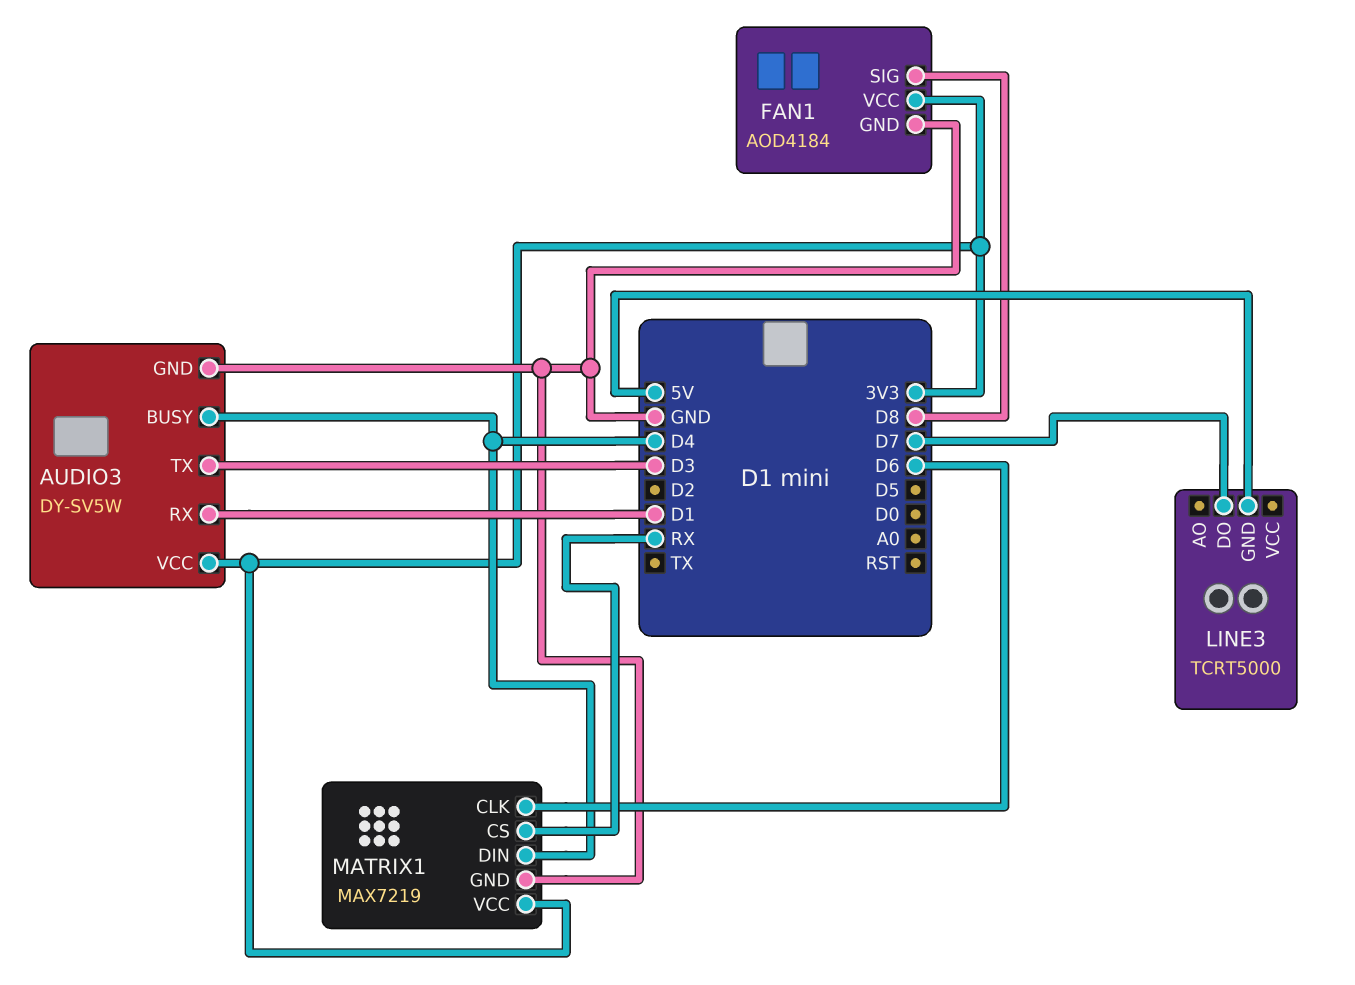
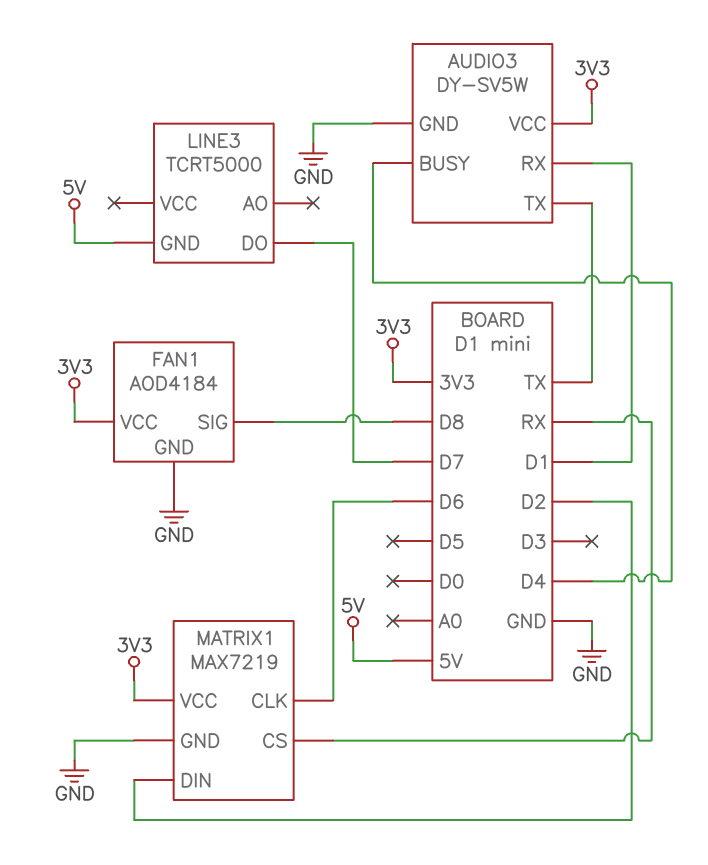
AUDIO3 pin TX: D3 -> TX
MATRIX1 pin DIN: D4 -> D2

